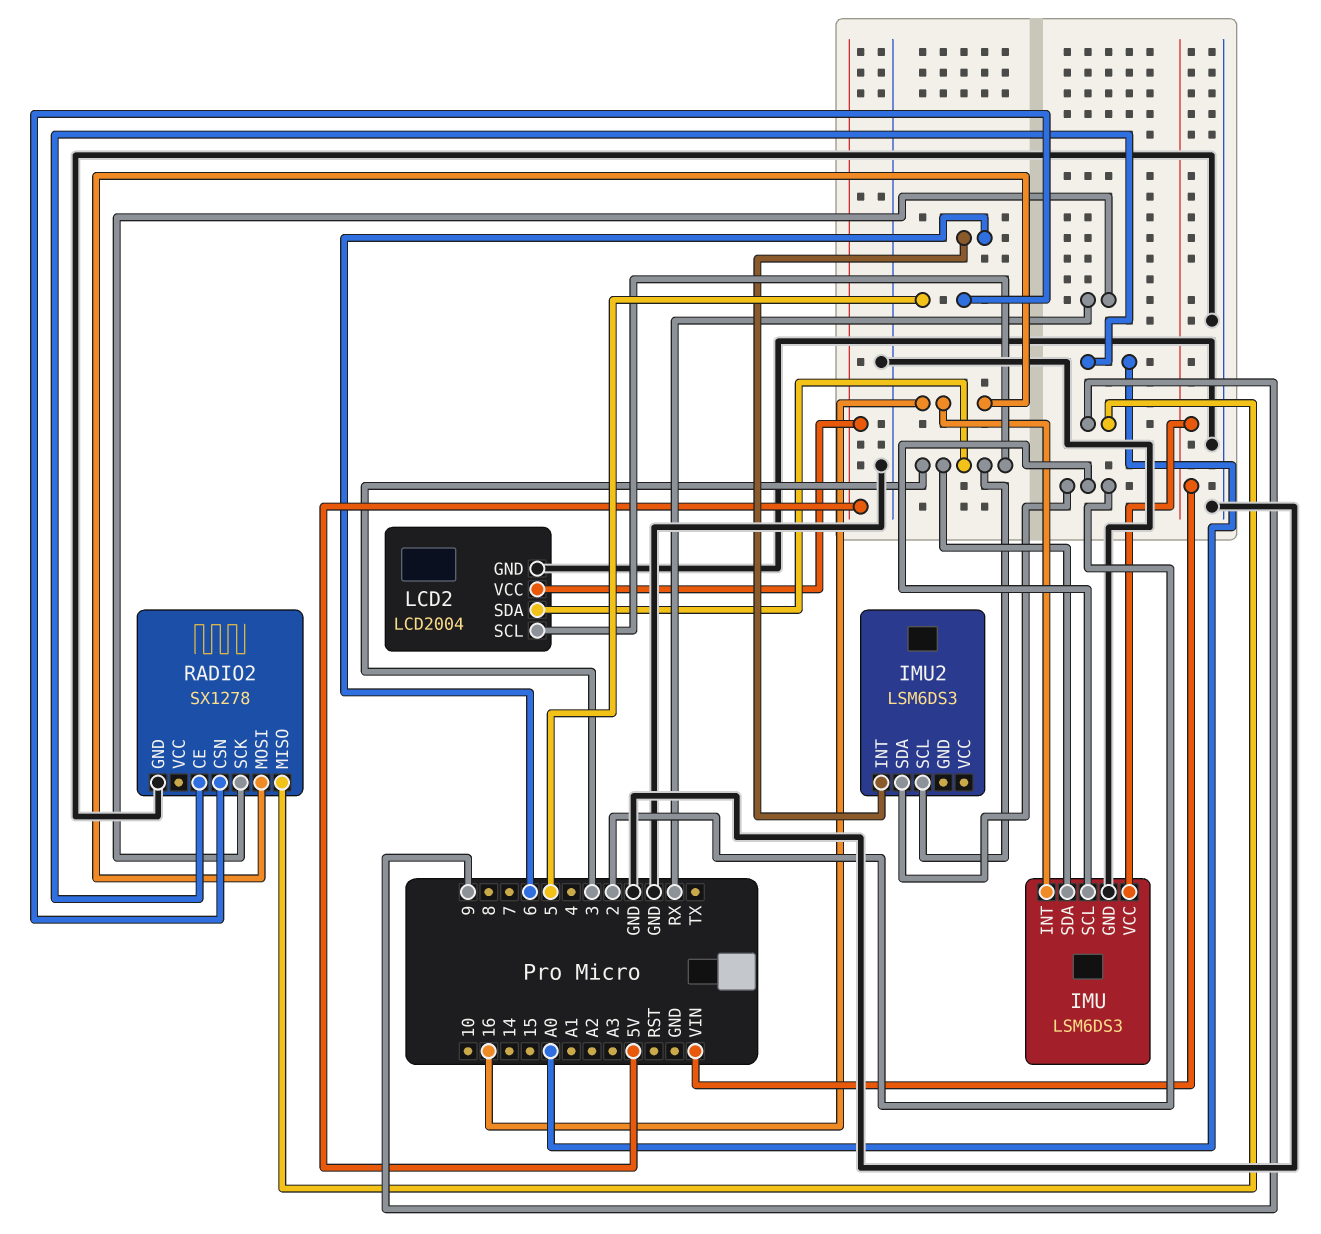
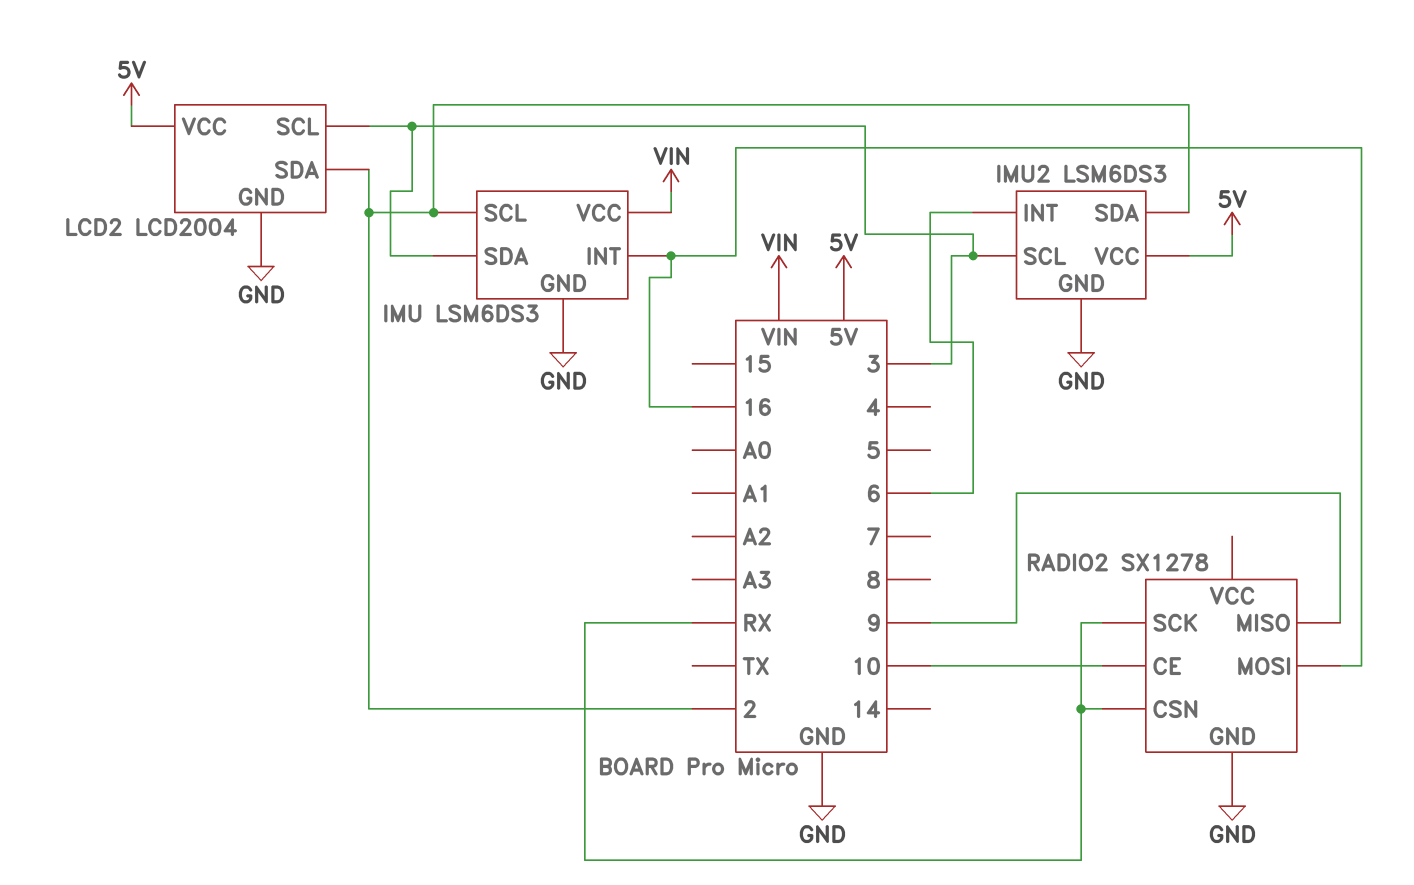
IMU2 pin GND: none -> GND
IMU2 pin VCC: none -> 5V
LCD2 pin SDA: 3 -> 2
RADIO2 pin CE: A0 -> 10
RADIO2 pin CSN: 5 -> RX

